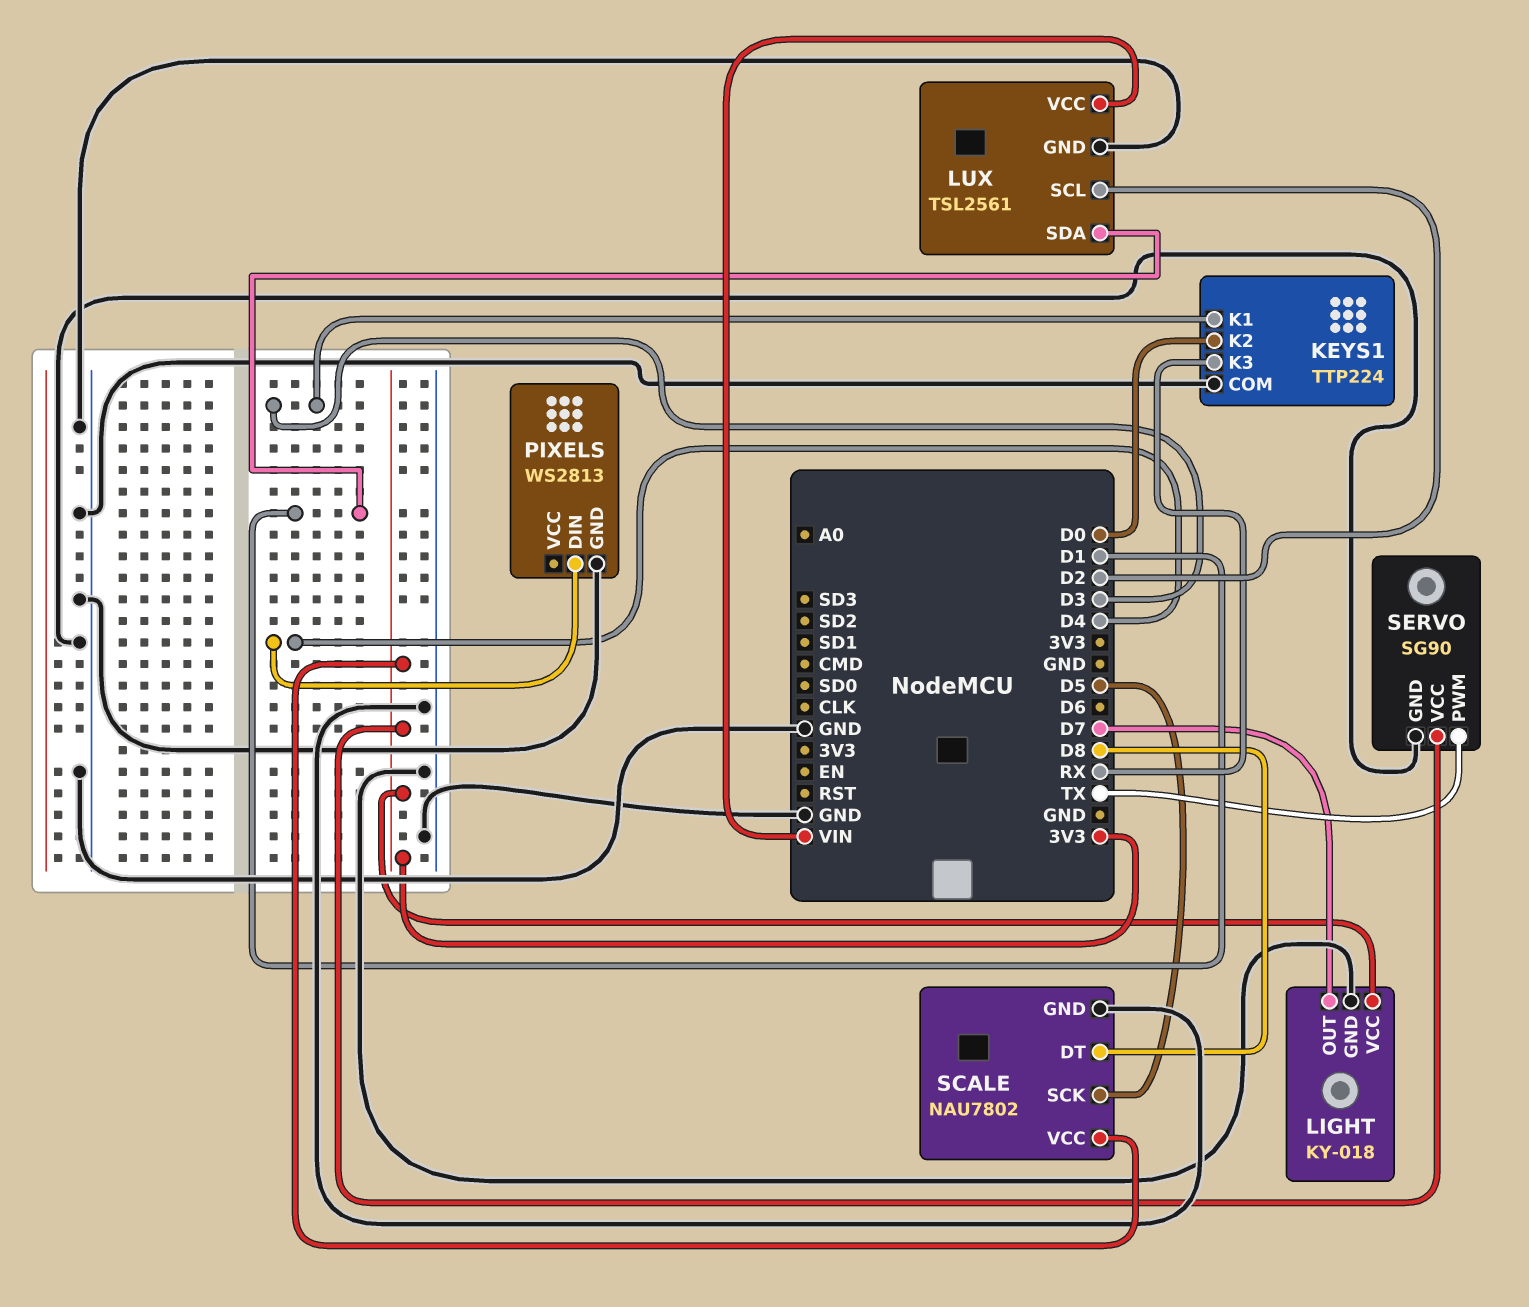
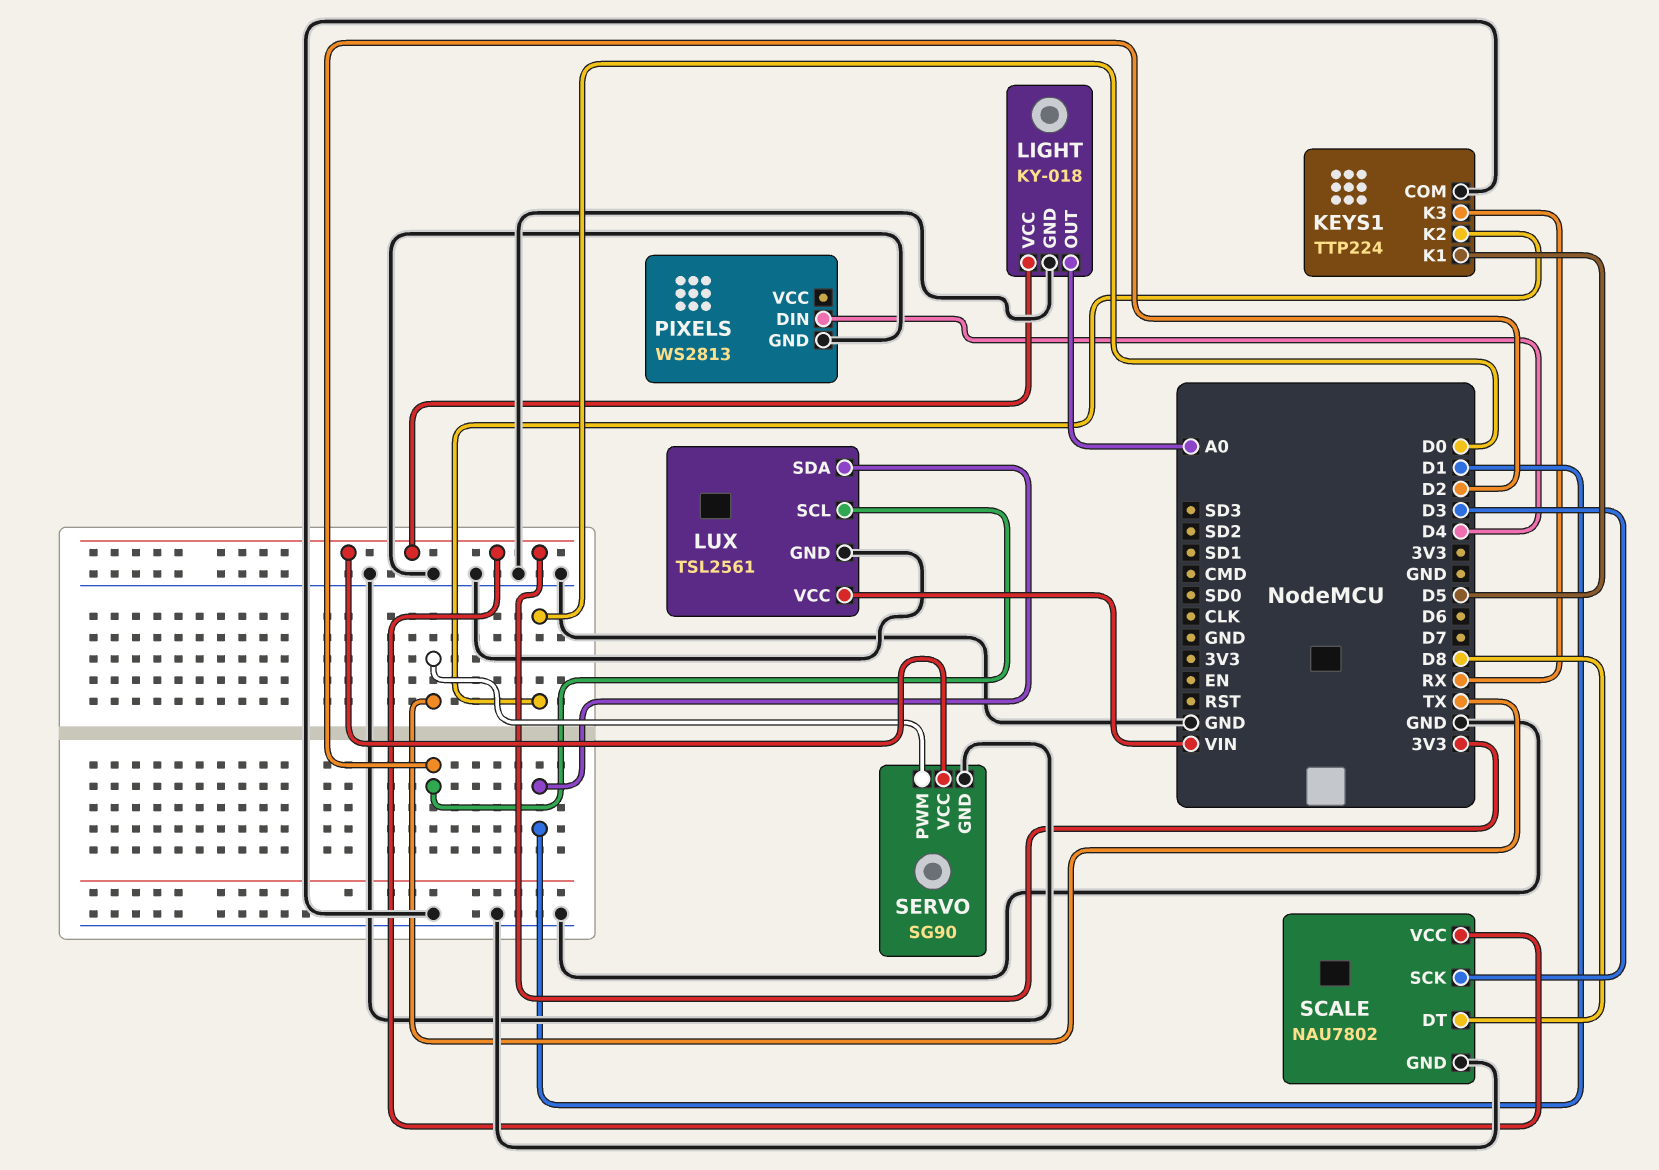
KEYS1 pin K1: D3 -> D5
LIGHT pin OUT: D7 -> A0
SCALE pin SCK: D5 -> D3

